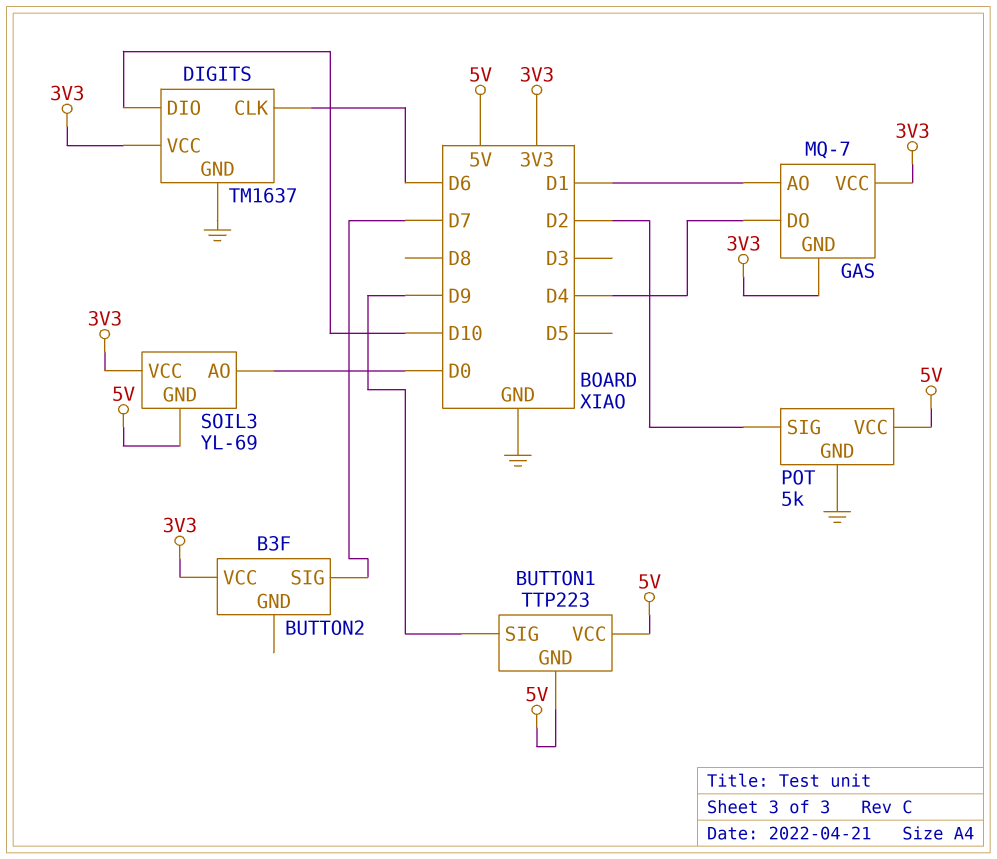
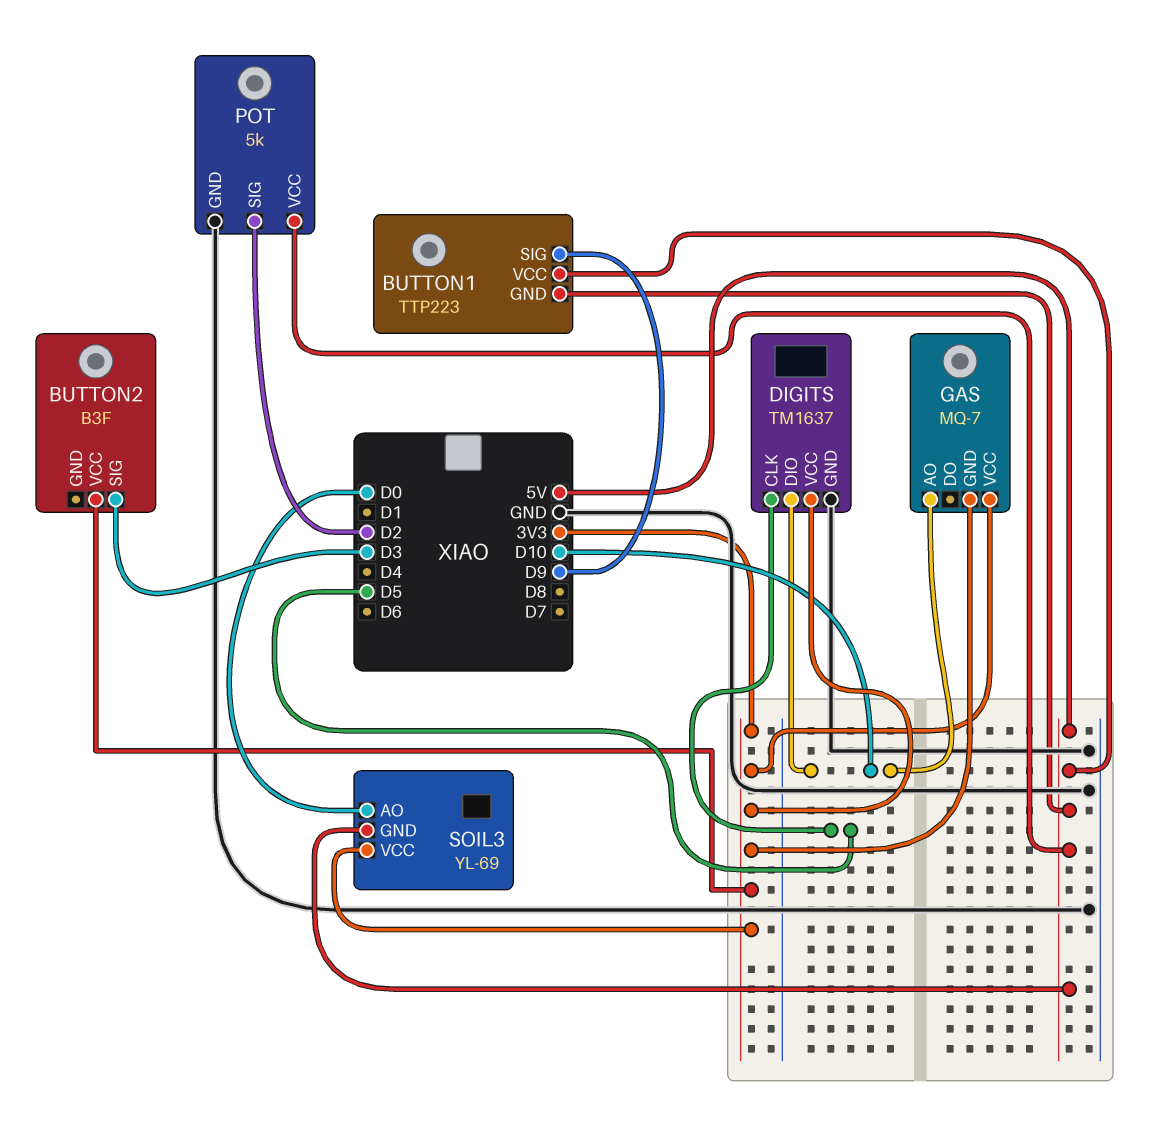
BUTTON2 pin SIG: D7 -> D3
DIGITS pin CLK: D6 -> D5
GAS pin AO: D1 -> D10
GAS pin DO: D4 -> none

